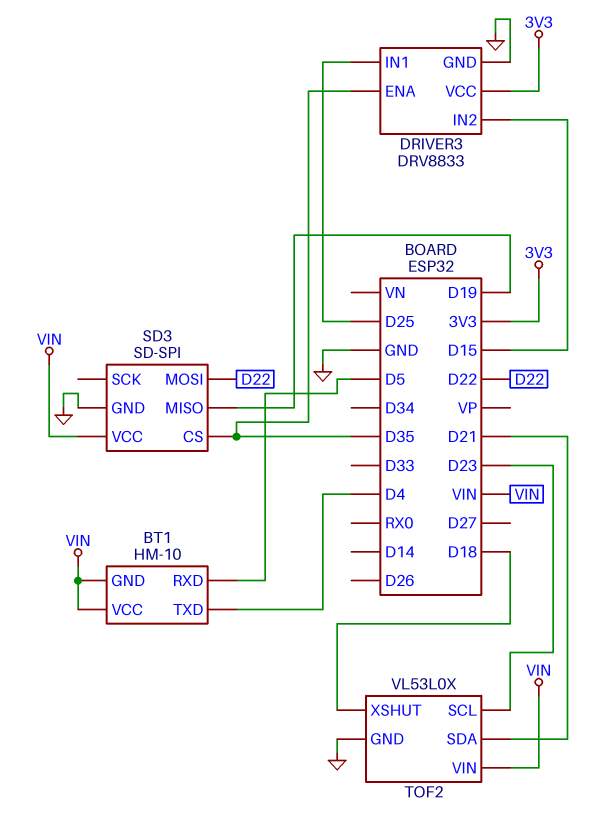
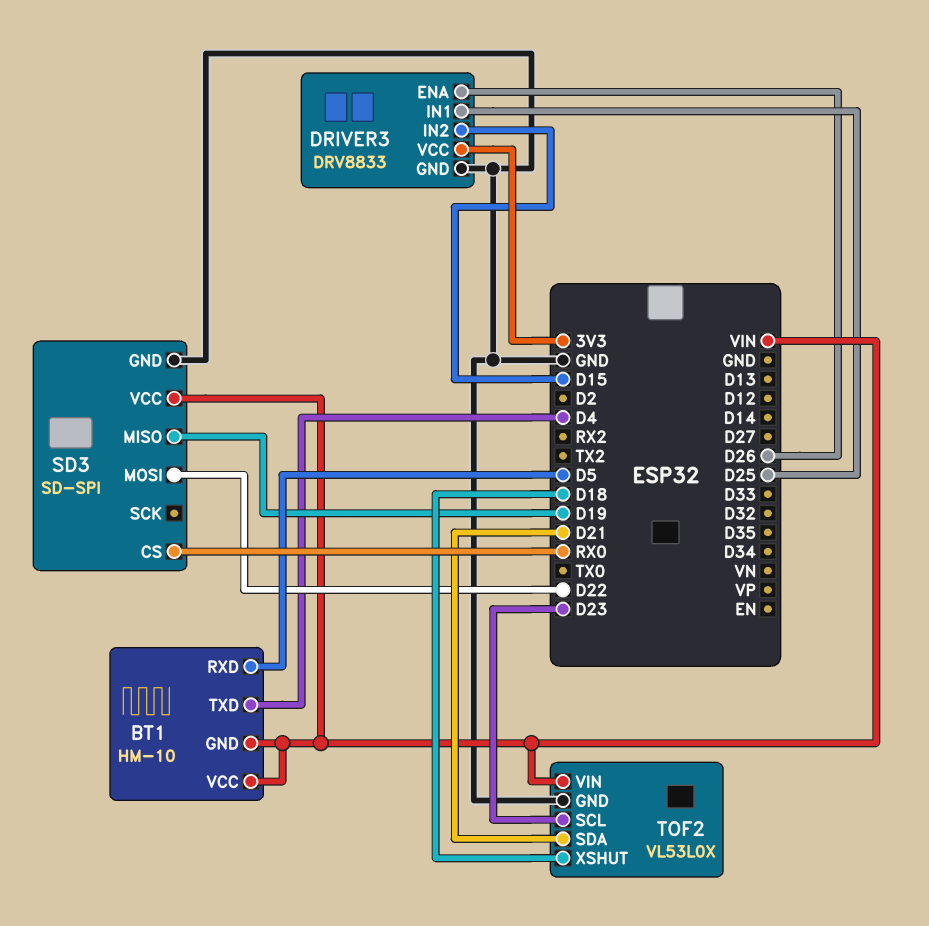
DRIVER3 pin ENA: D35 -> D26
SD3 pin CS: D35 -> RX0

